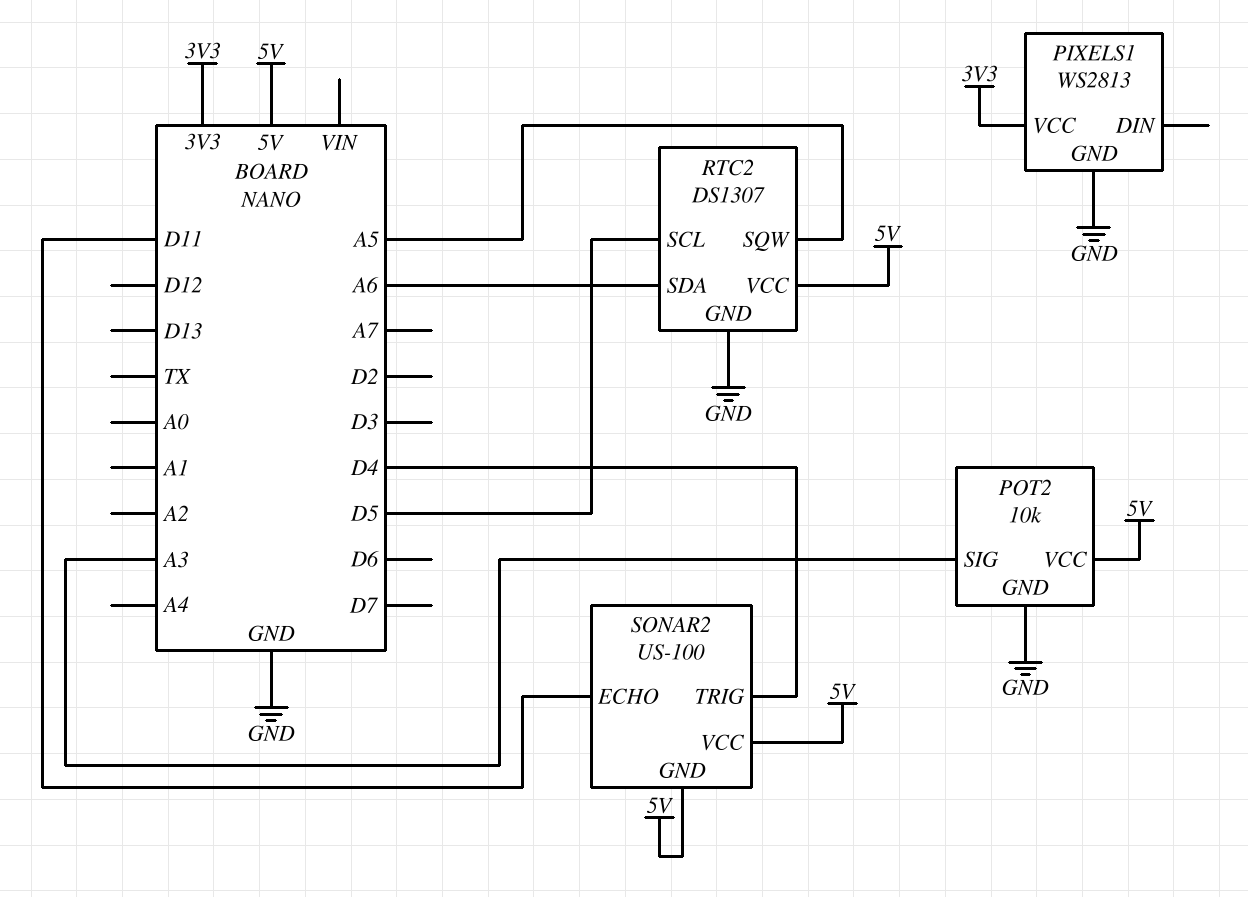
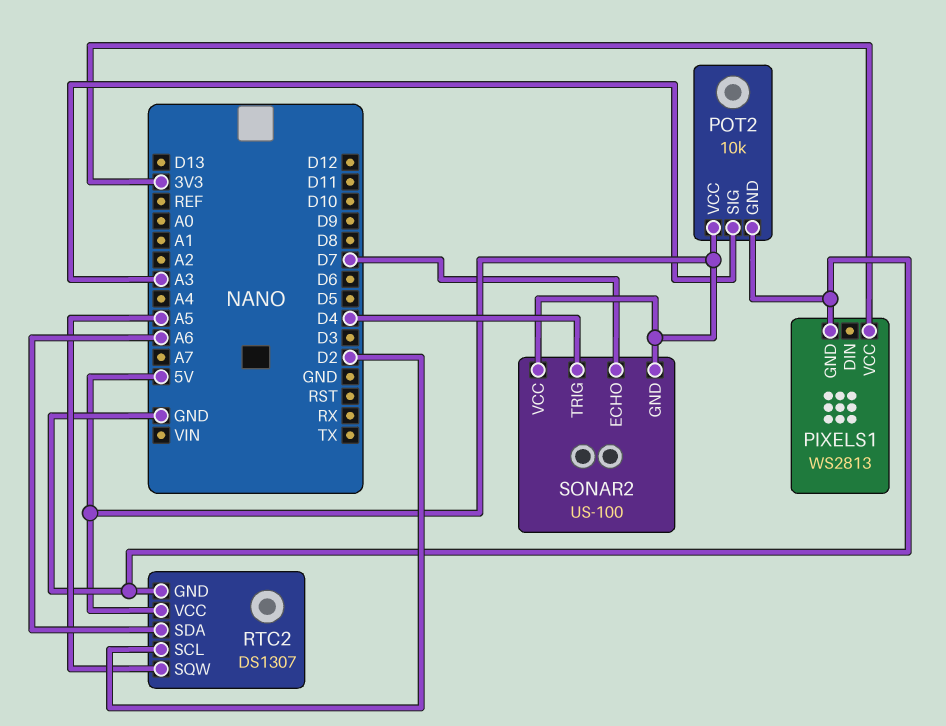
RTC2 pin SCL: D5 -> D2
SONAR2 pin ECHO: D11 -> D7

